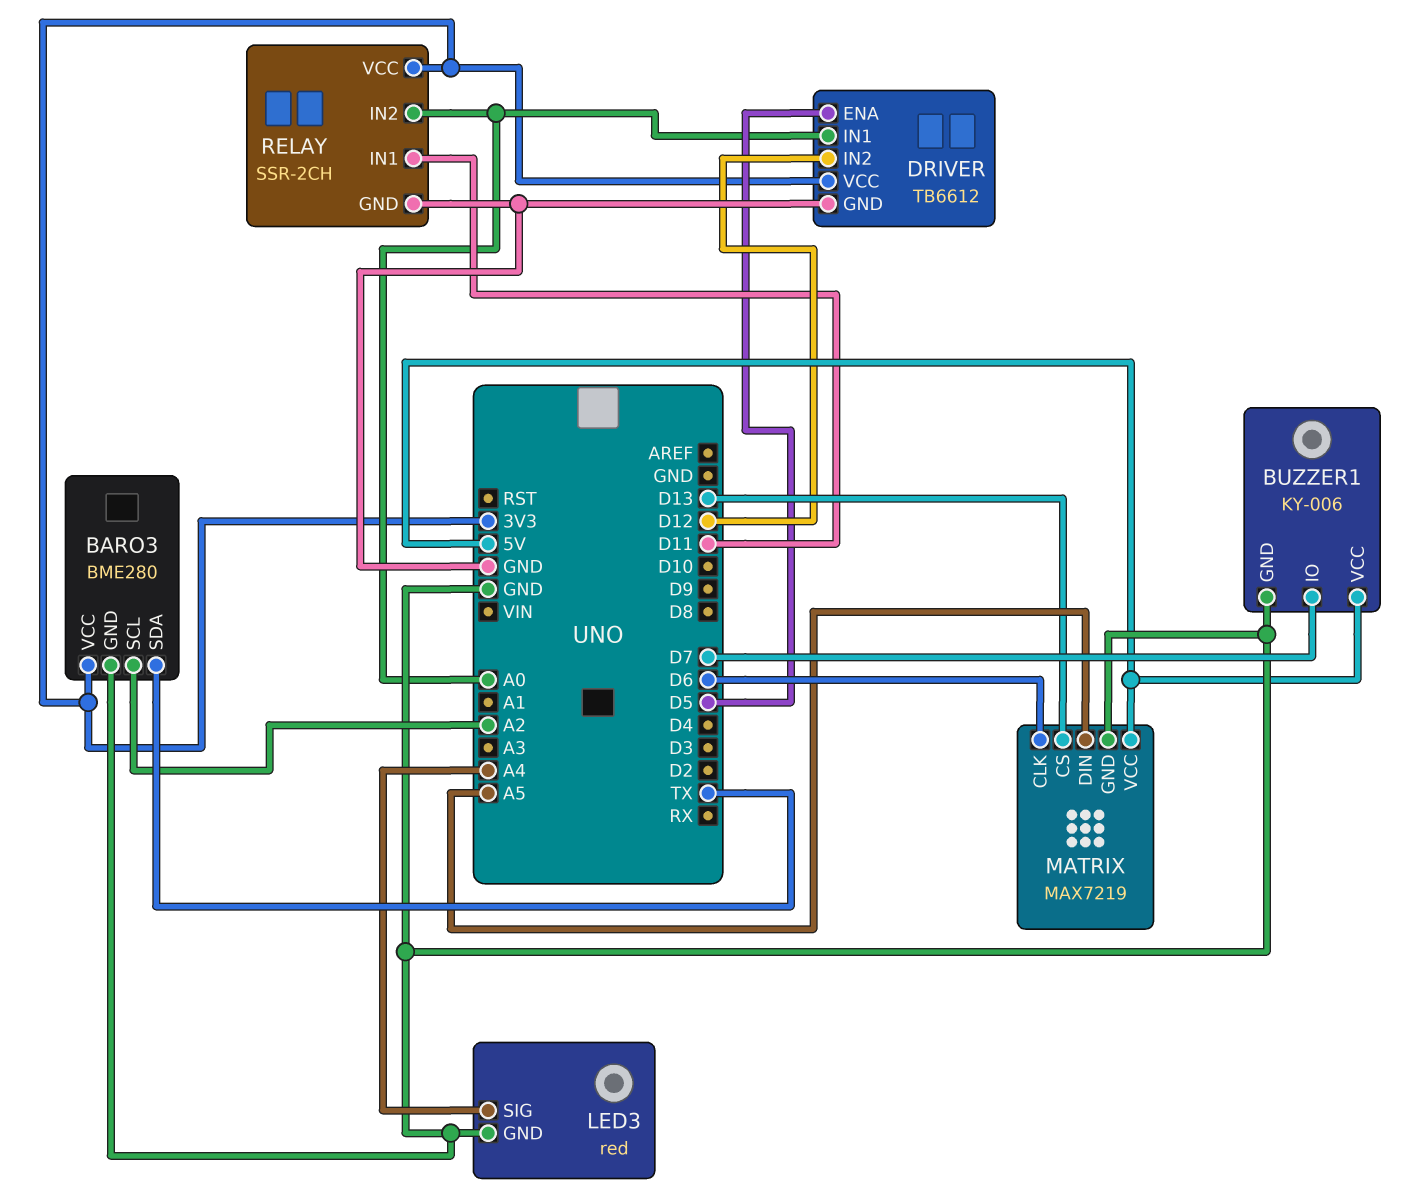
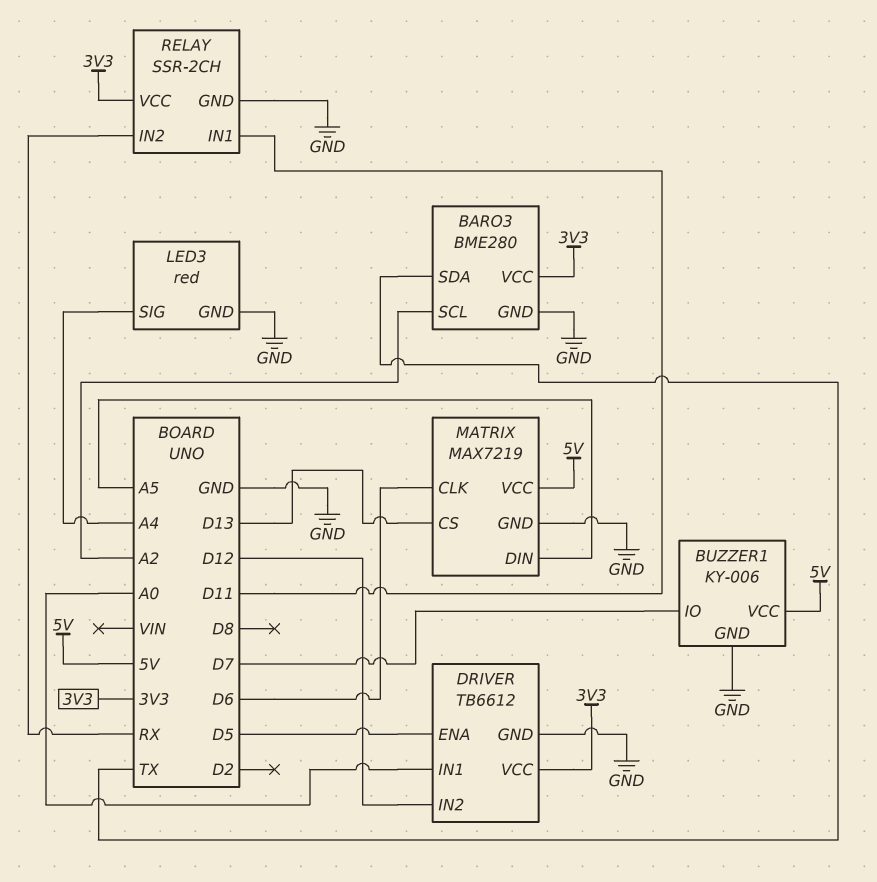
RELAY pin IN2: A0 -> RX

